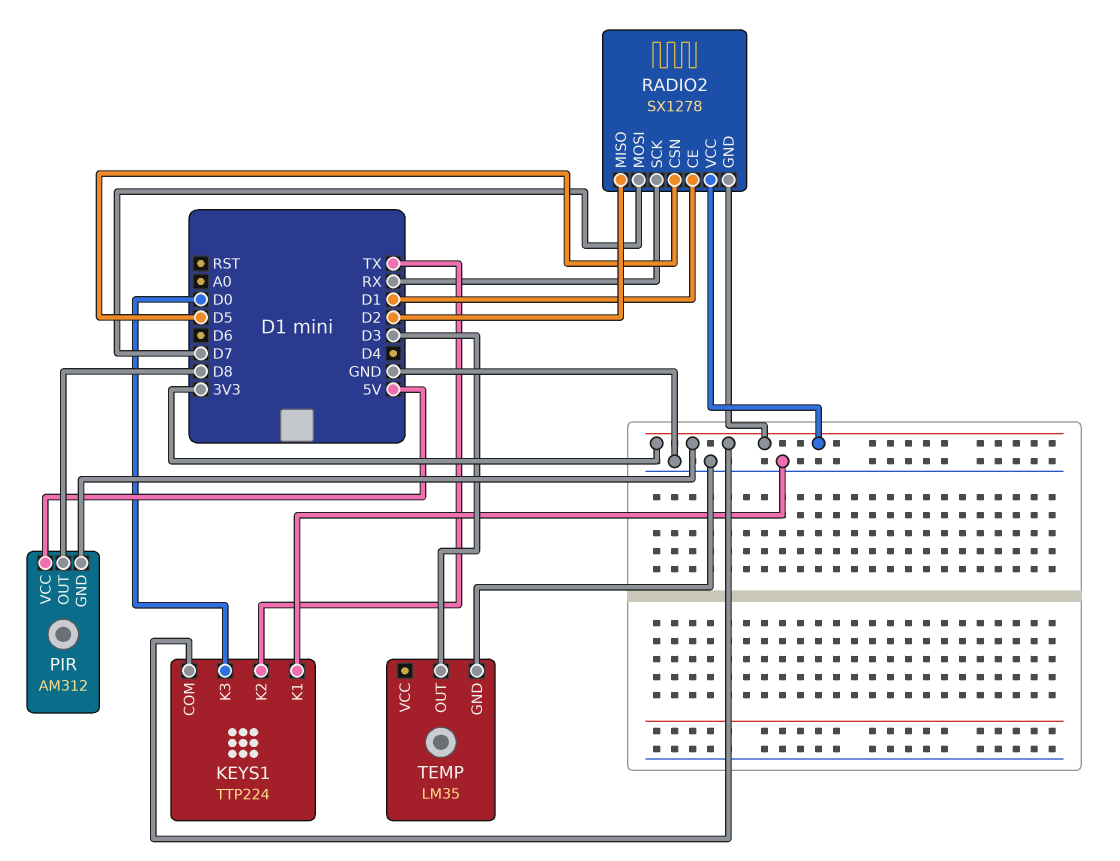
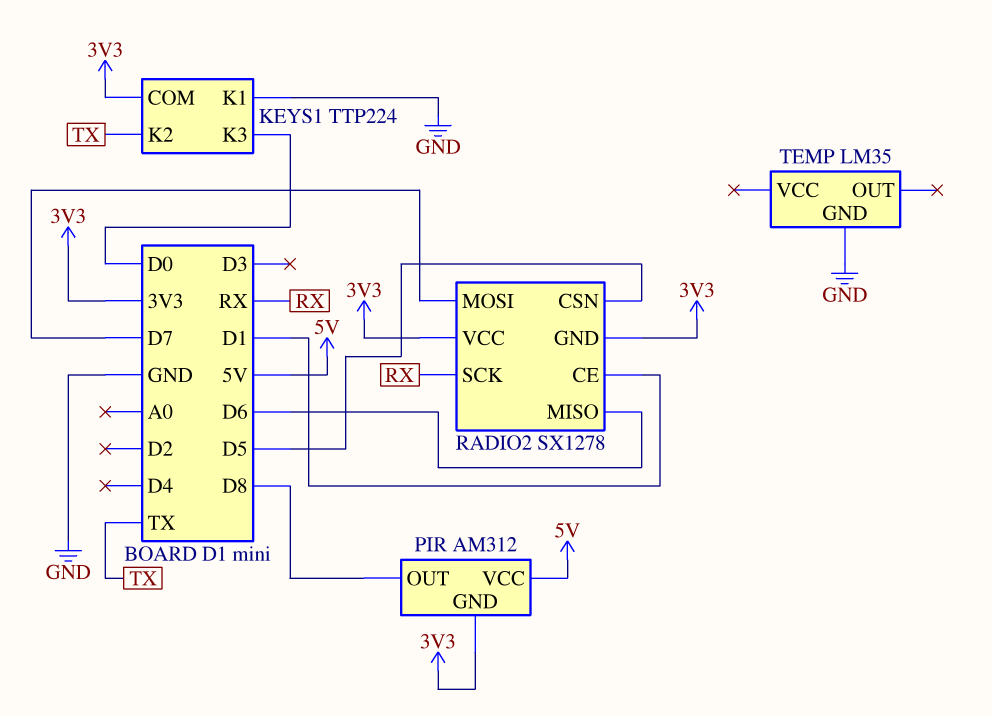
RADIO2 pin MISO: D2 -> D6
TEMP pin OUT: D3 -> none

